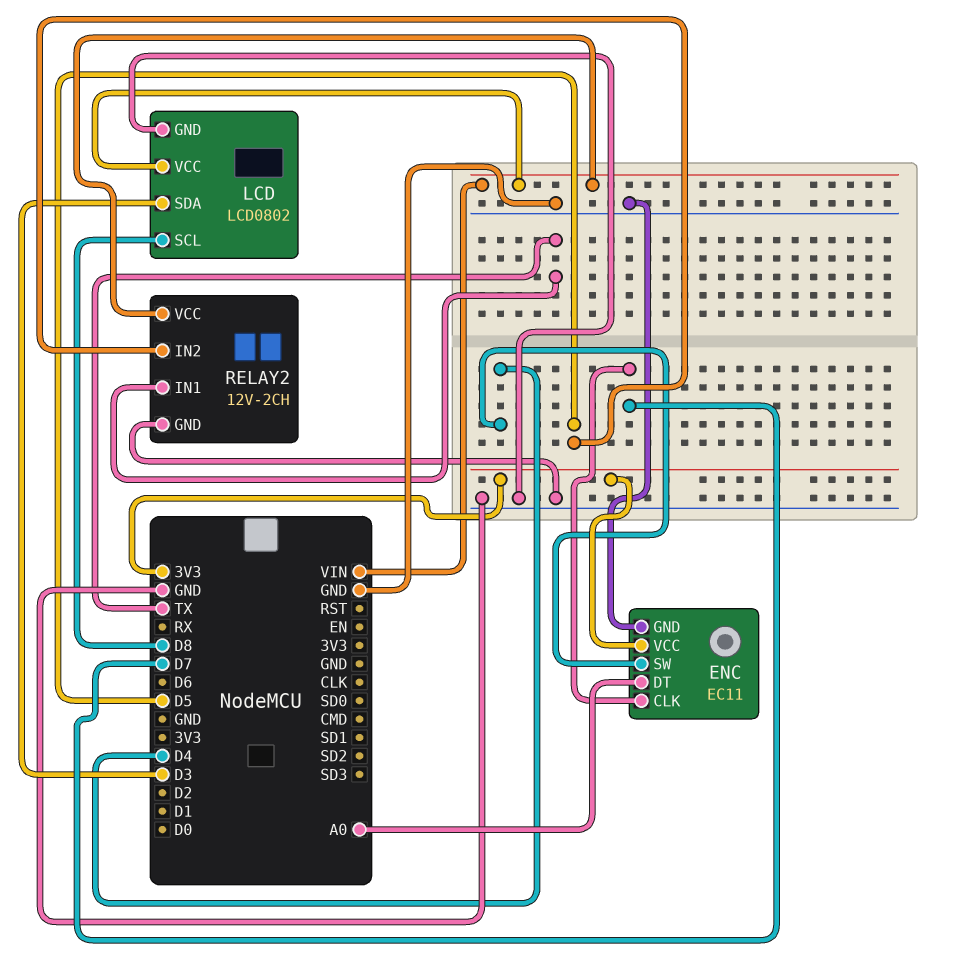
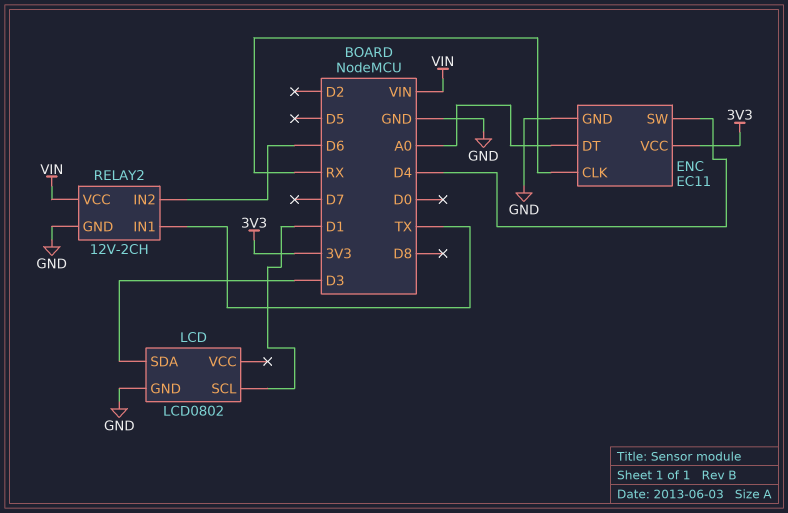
ENC pin CLK: D7 -> RX
LCD pin SCL: D8 -> D1
LCD pin VCC: VIN -> none
RELAY2 pin IN2: D5 -> D6

